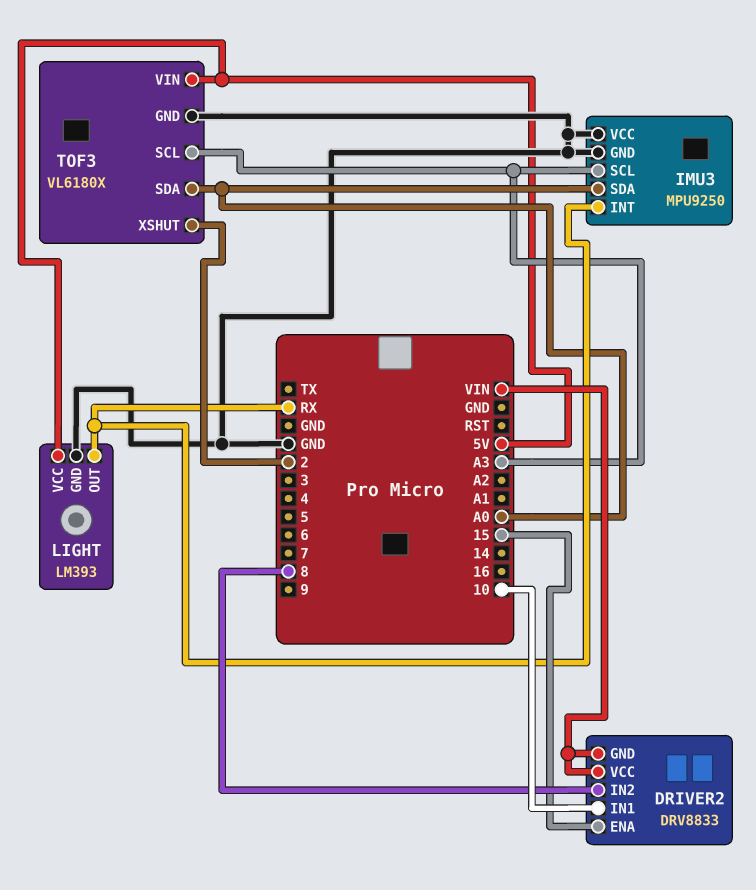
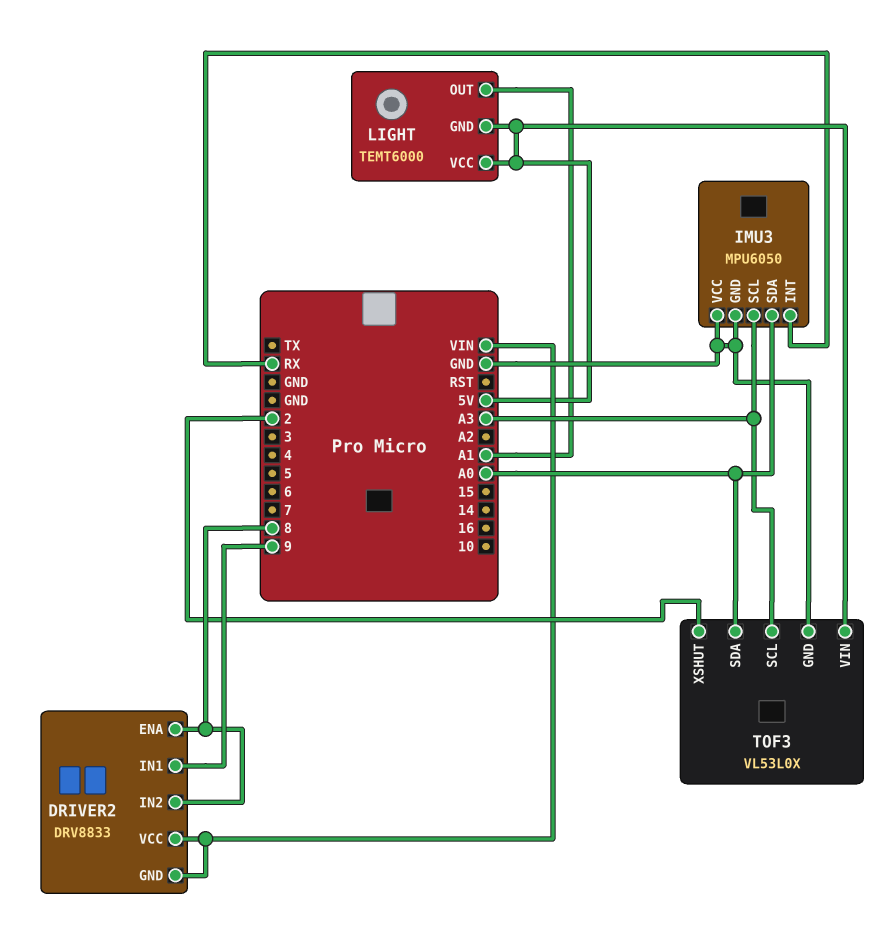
DRIVER2 pin ENA: 15 -> 8
DRIVER2 pin IN1: 10 -> 9
IMU3: MPU9250 -> MPU6050
LIGHT: LM393 -> TEMT6000
LIGHT pin GND: GND -> 5V
LIGHT pin OUT: RX -> A1
TOF3: VL6180X -> VL53L0X

